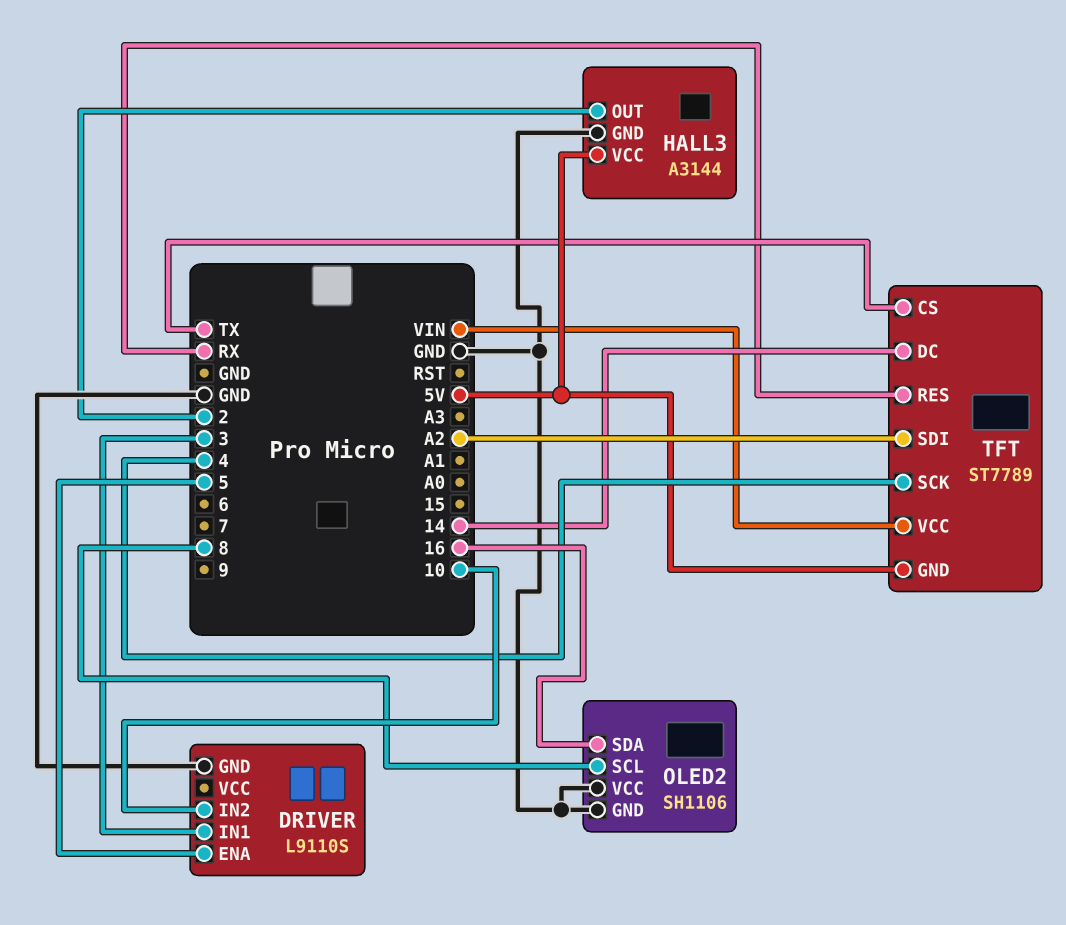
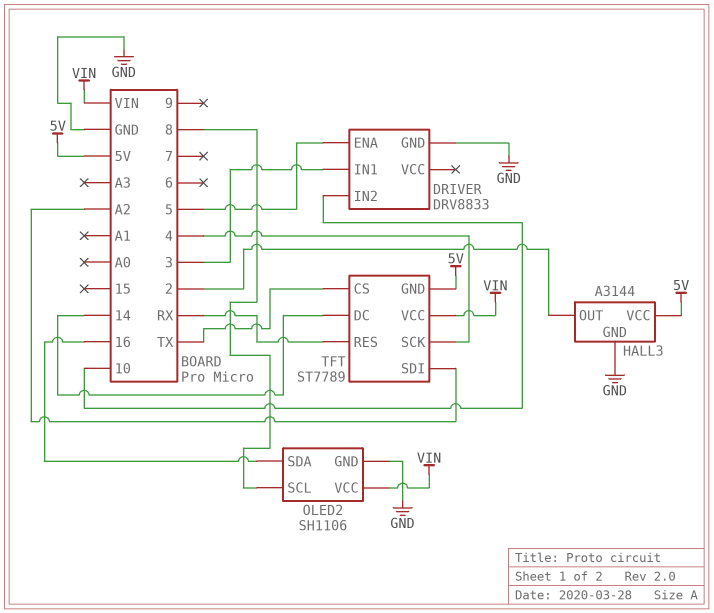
DRIVER: L9110S -> DRV8833
OLED2 pin VCC: GND -> VIN

